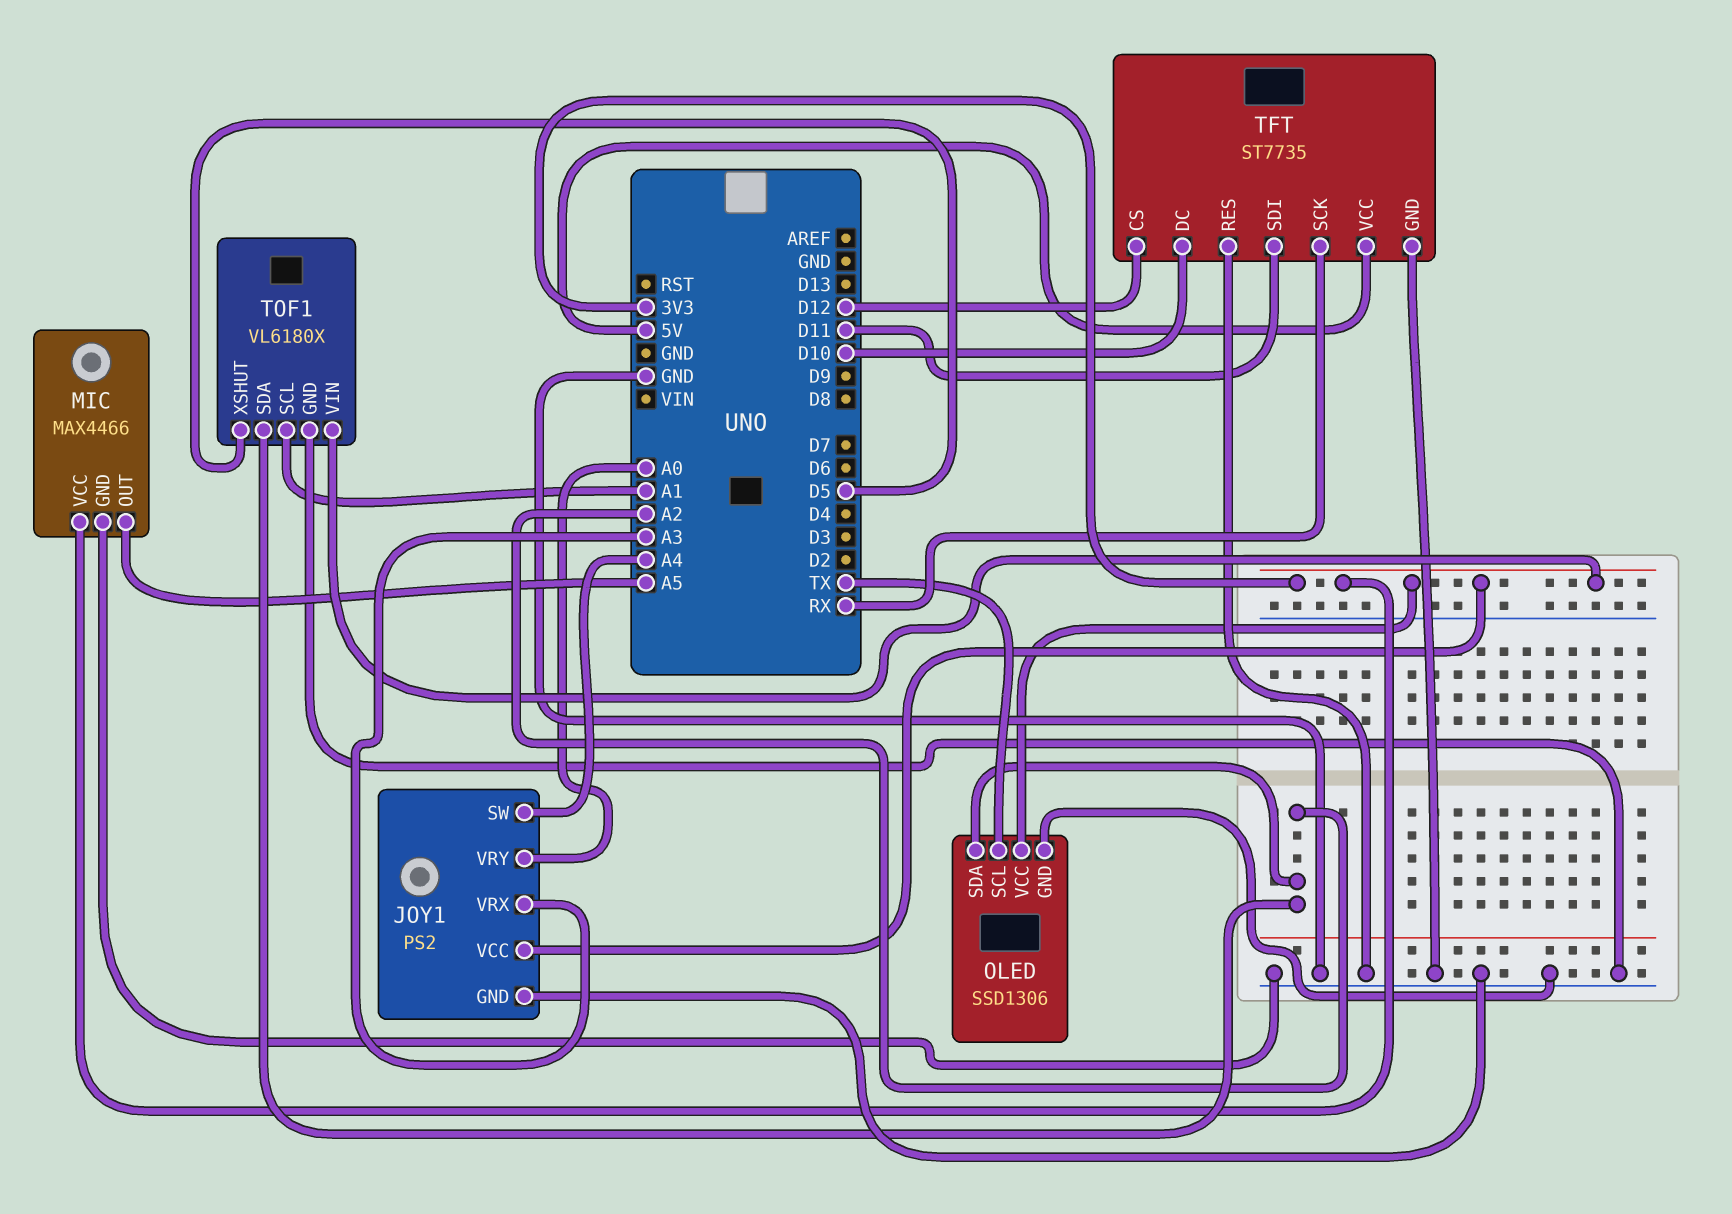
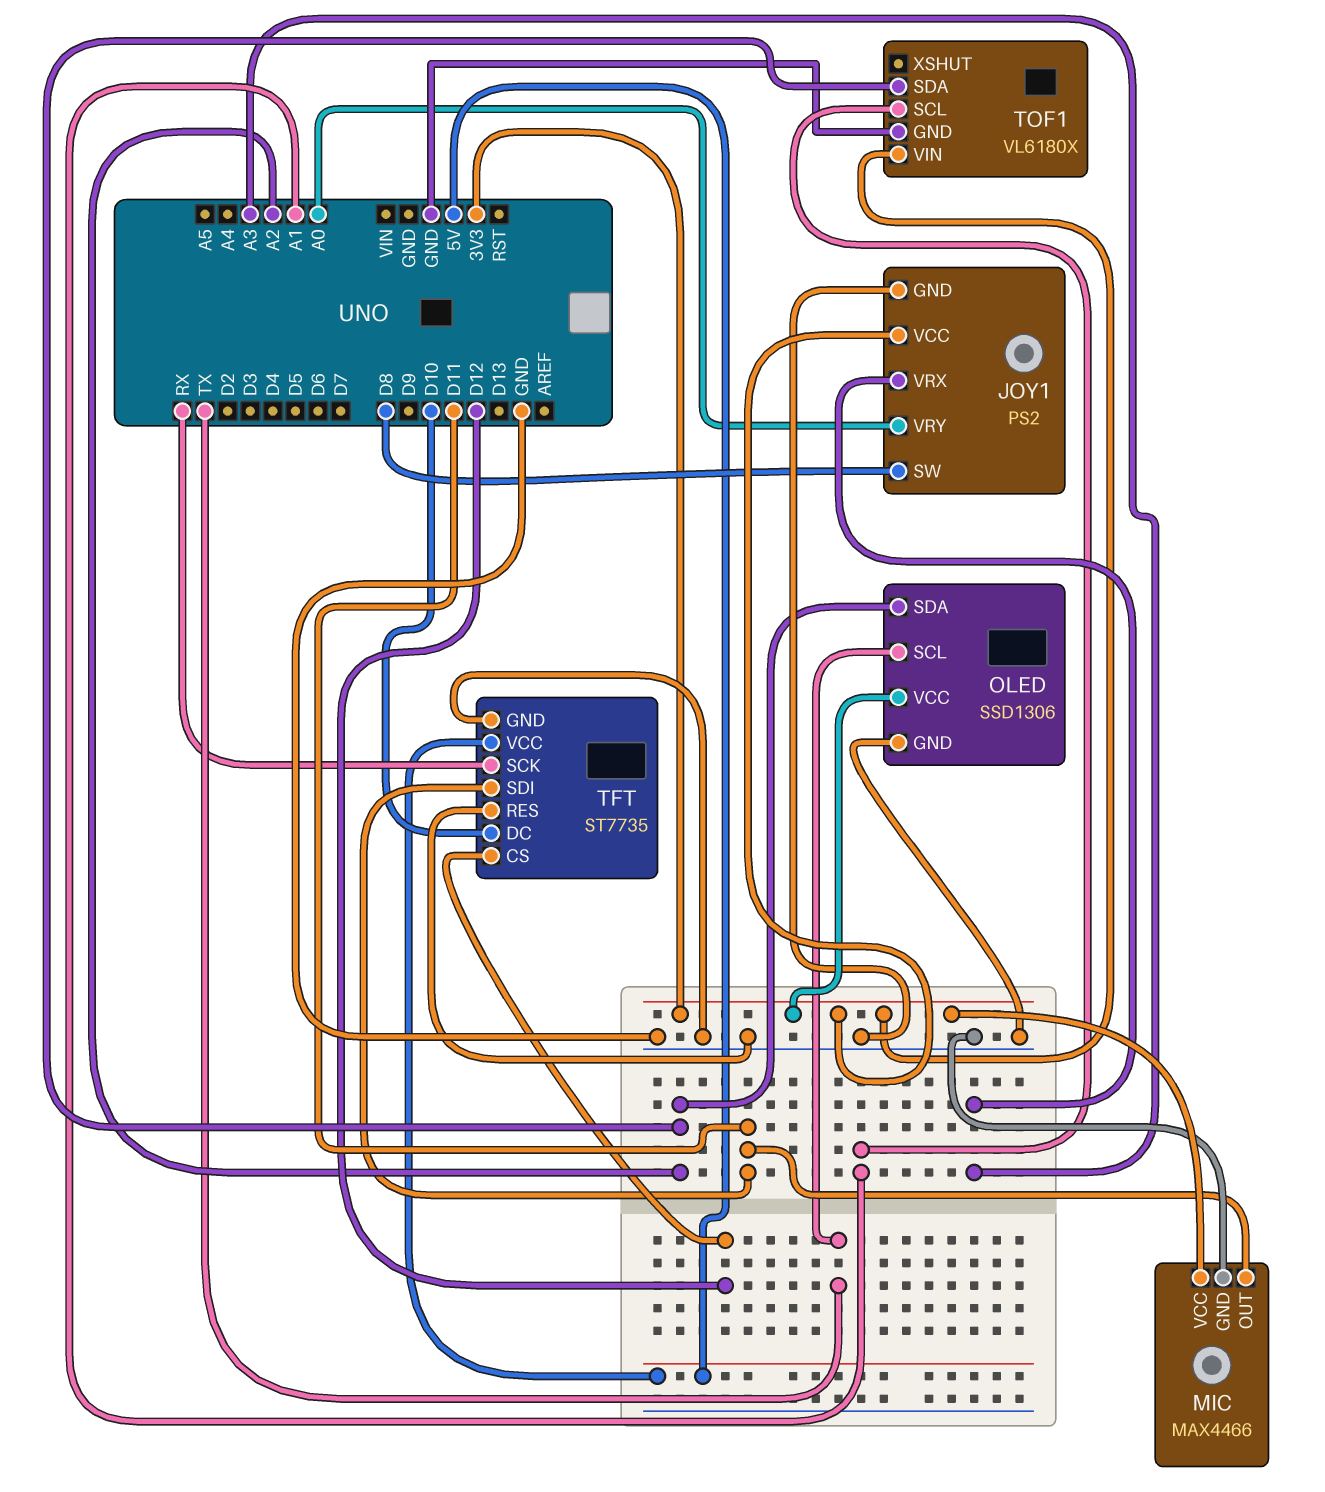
JOY1 pin SW: A4 -> D8
MIC pin OUT: A5 -> D11
TOF1 pin XSHUT: D5 -> none

